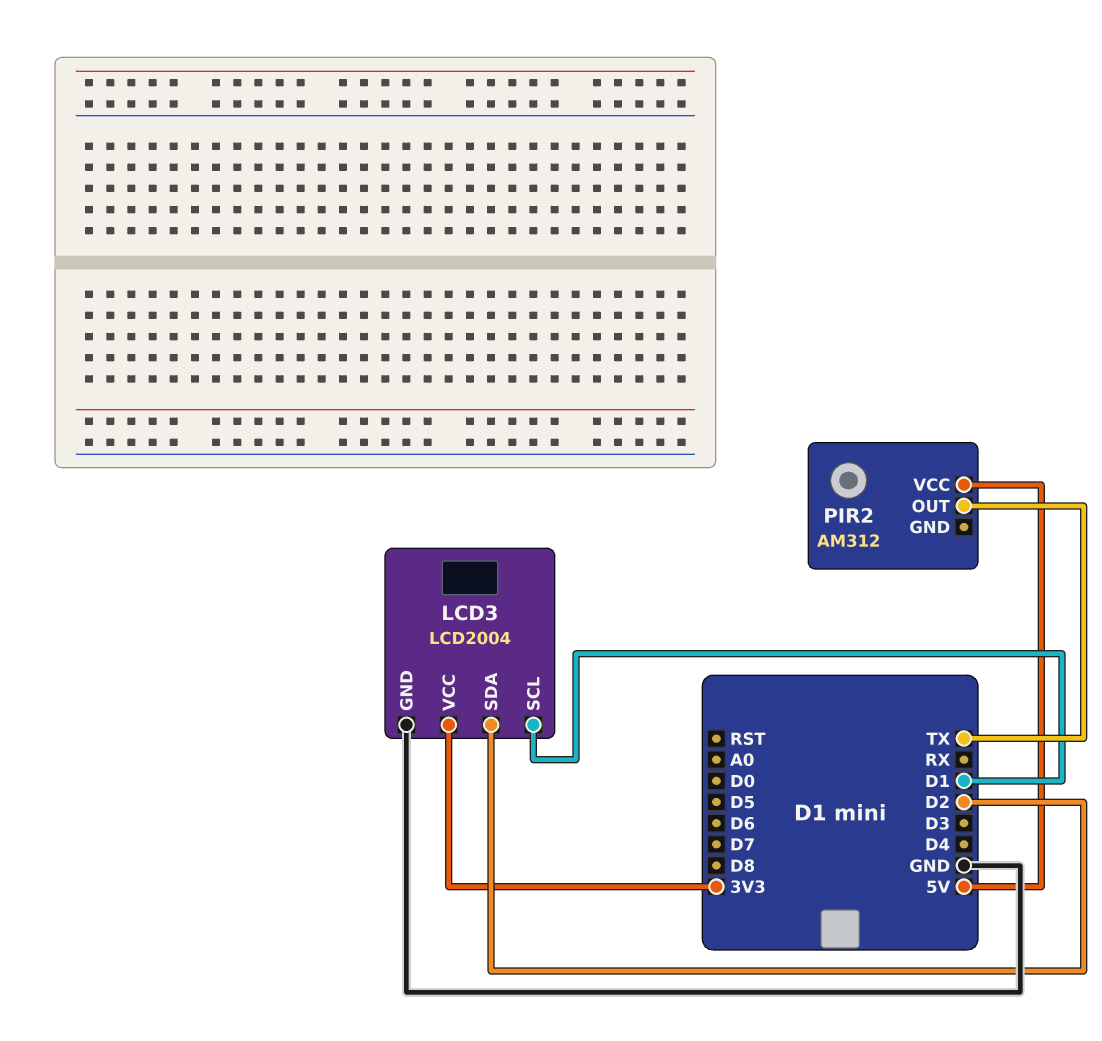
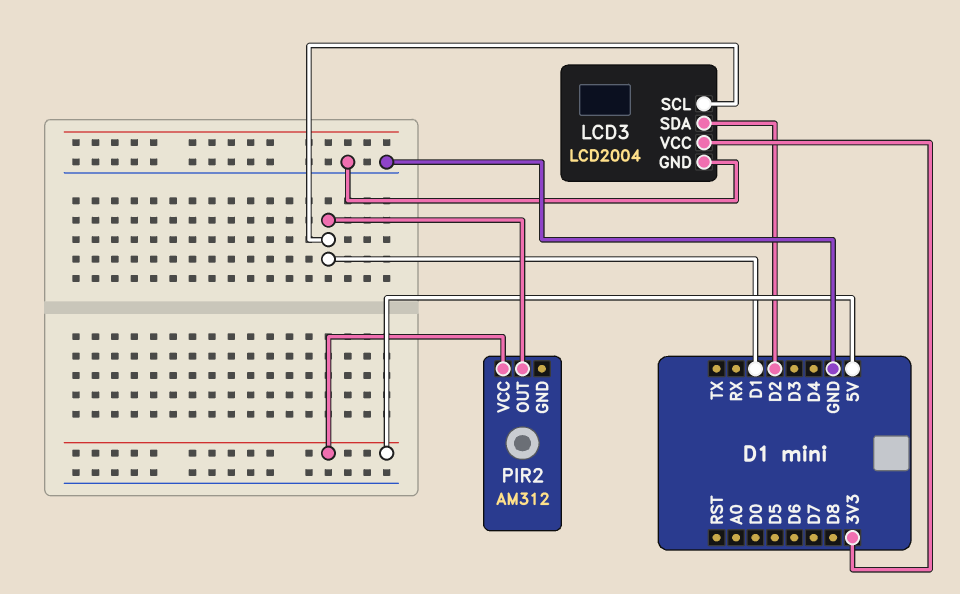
PIR2 pin OUT: TX -> D1

